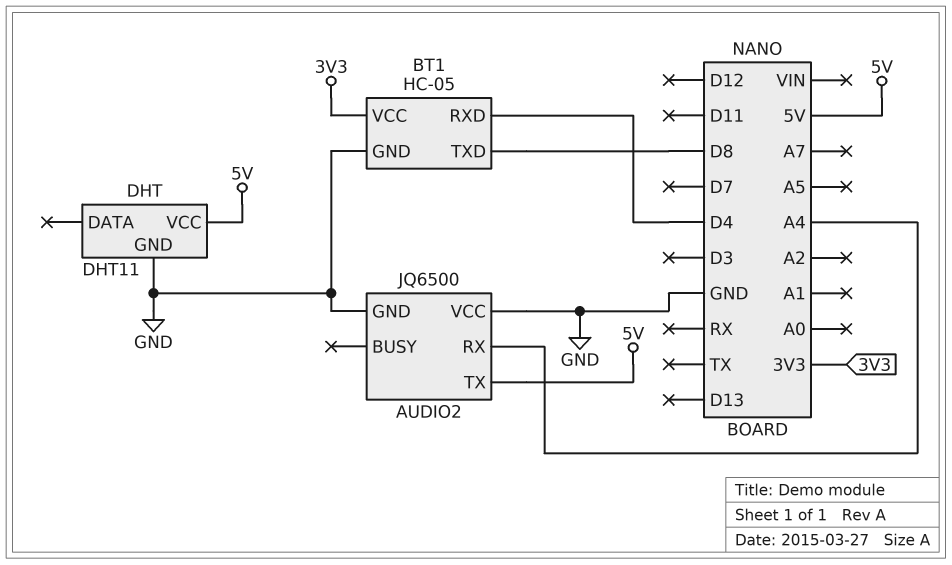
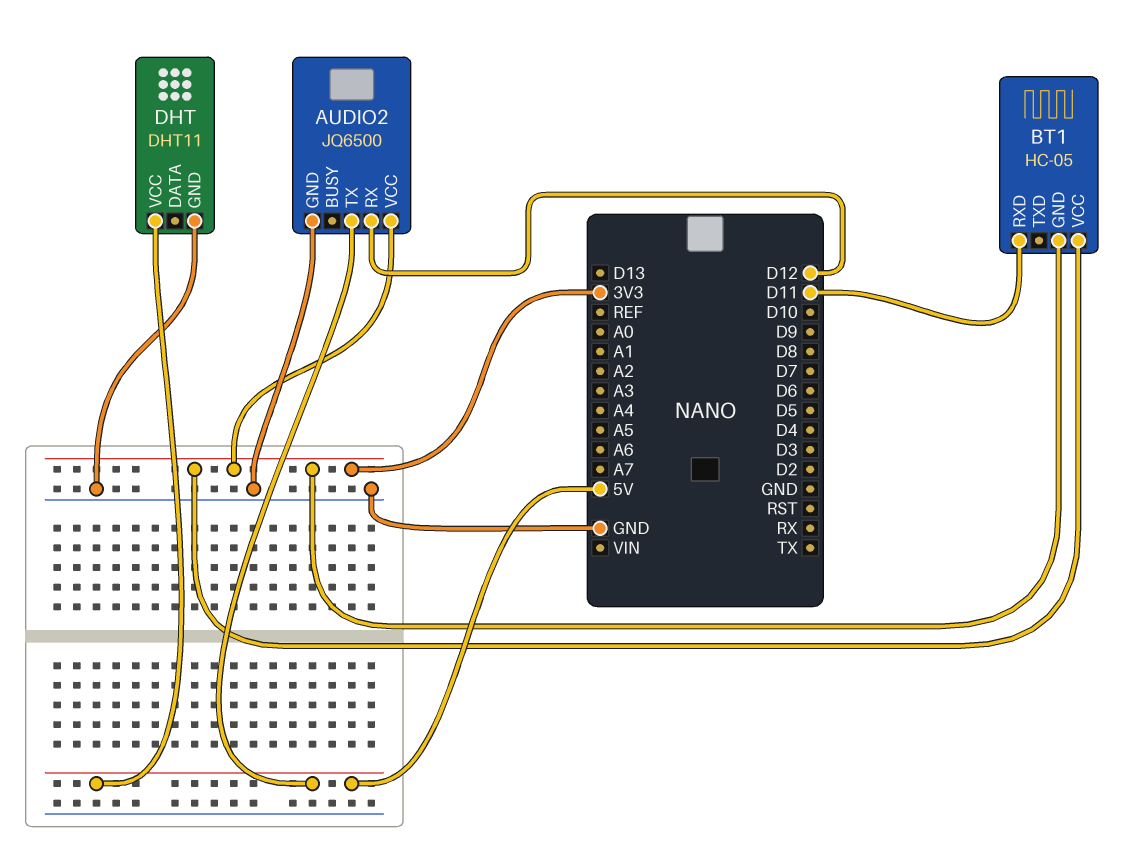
AUDIO2 pin RX: A4 -> D12
AUDIO2 pin VCC: GND -> 3V3
BT1 pin GND: GND -> 3V3
BT1 pin RXD: D4 -> D11
BT1 pin TXD: D8 -> none

